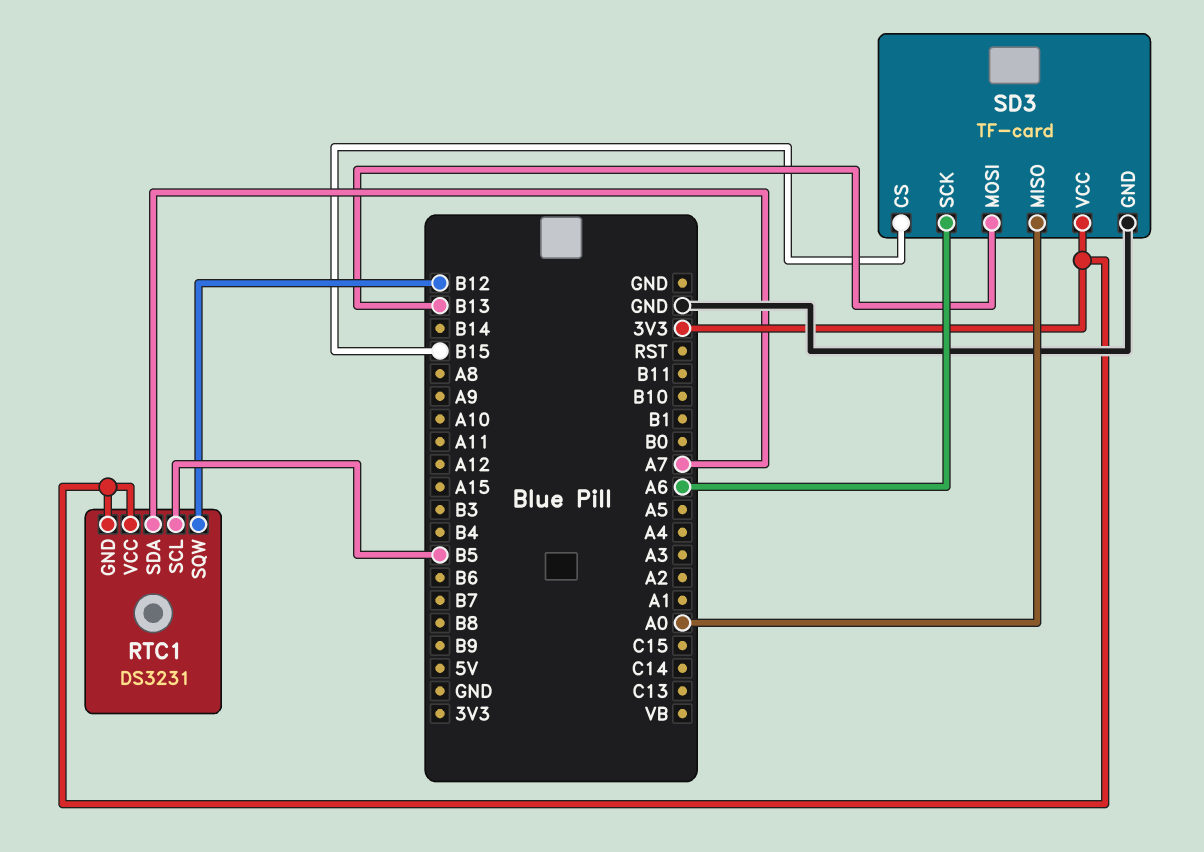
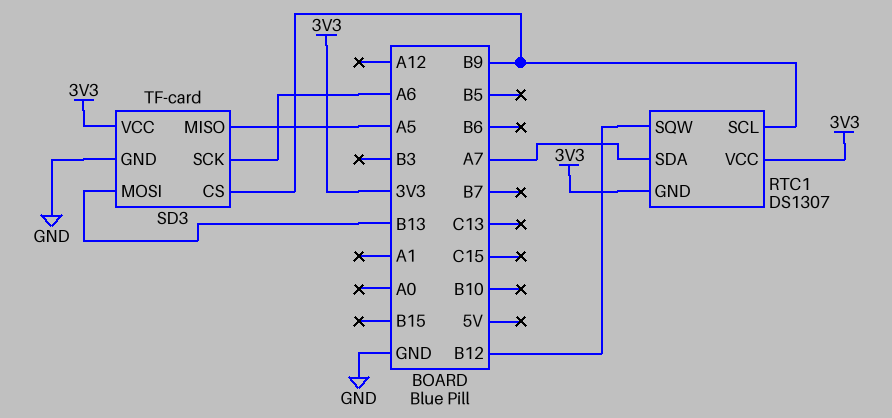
RTC1: DS3231 -> DS1307
RTC1 pin SCL: B5 -> B9
SD3 pin CS: B15 -> B9
SD3 pin MISO: A0 -> A5

